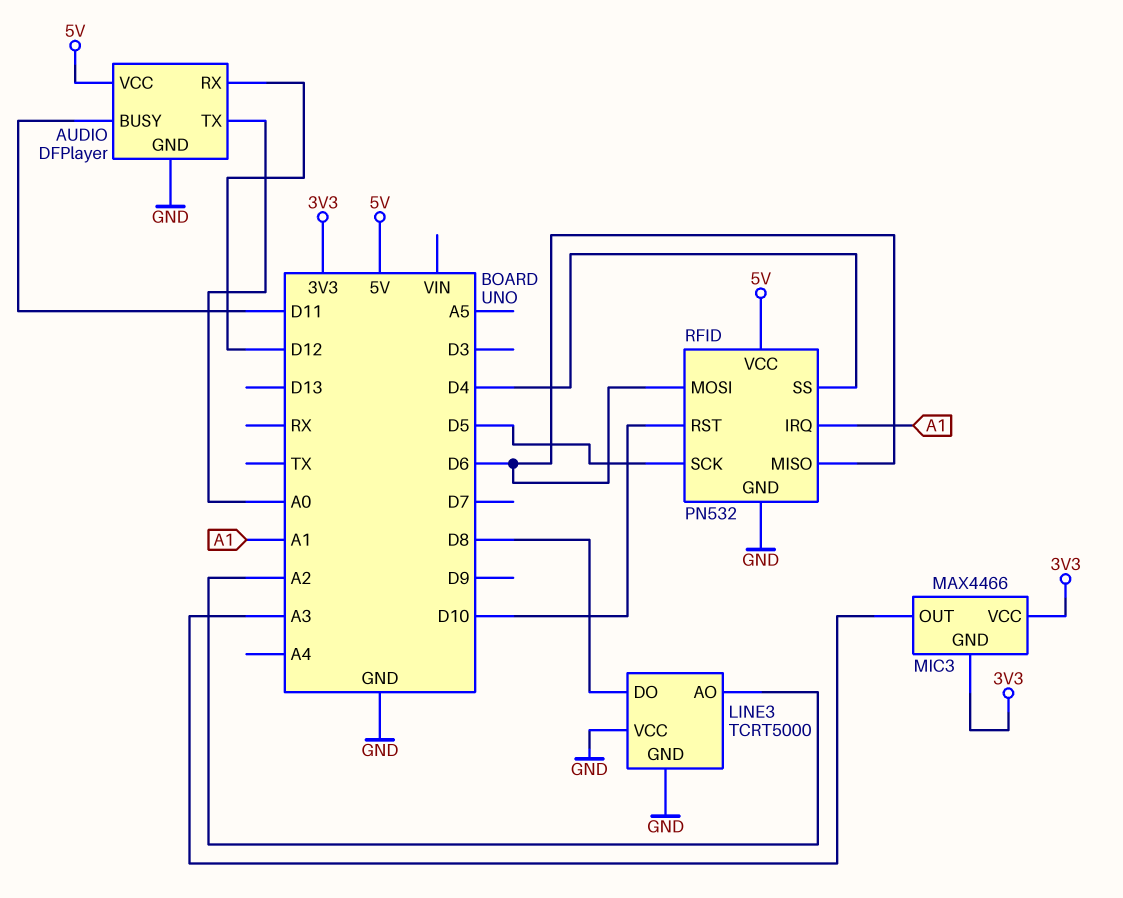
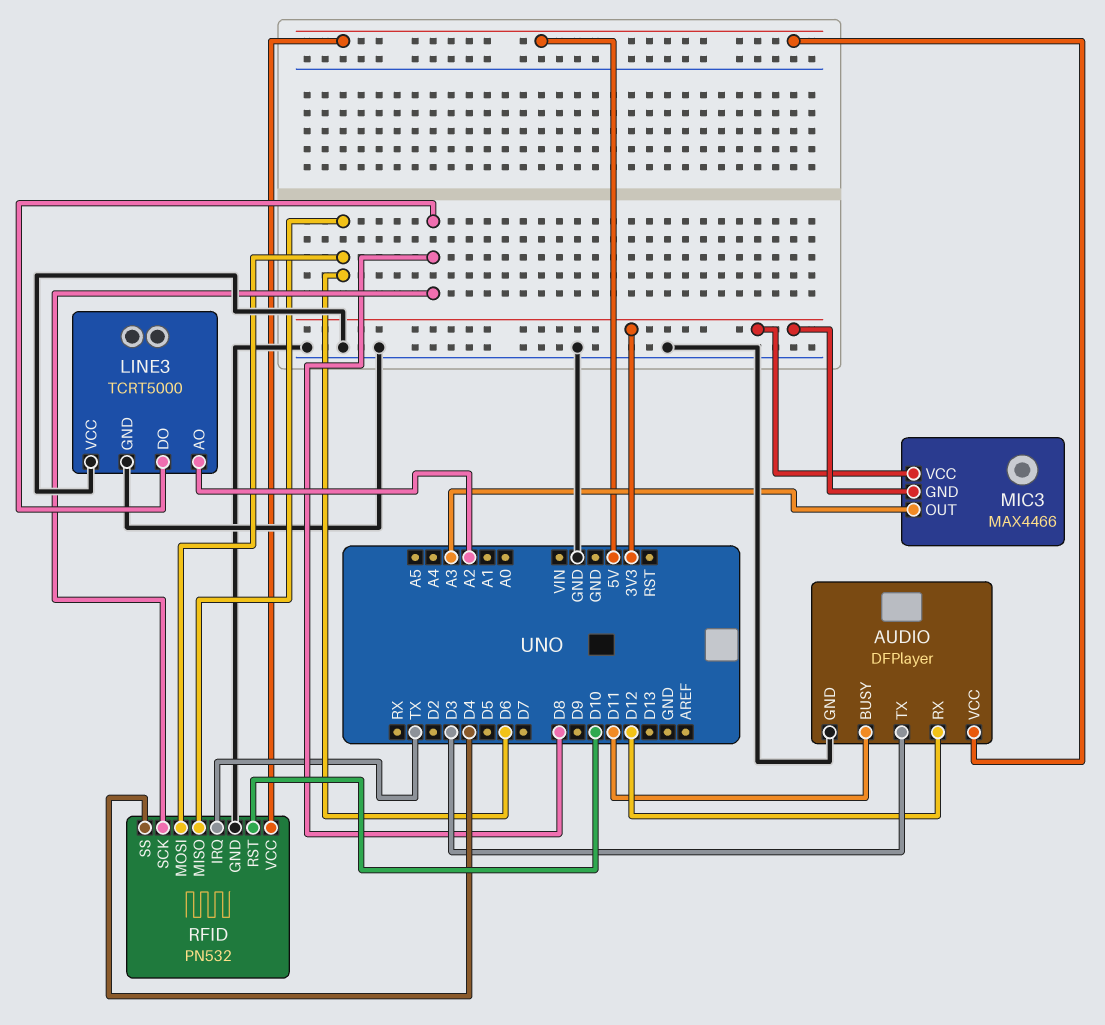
AUDIO pin TX: A0 -> D3
RFID pin IRQ: A1 -> TX
RFID pin SCK: D5 -> D8

